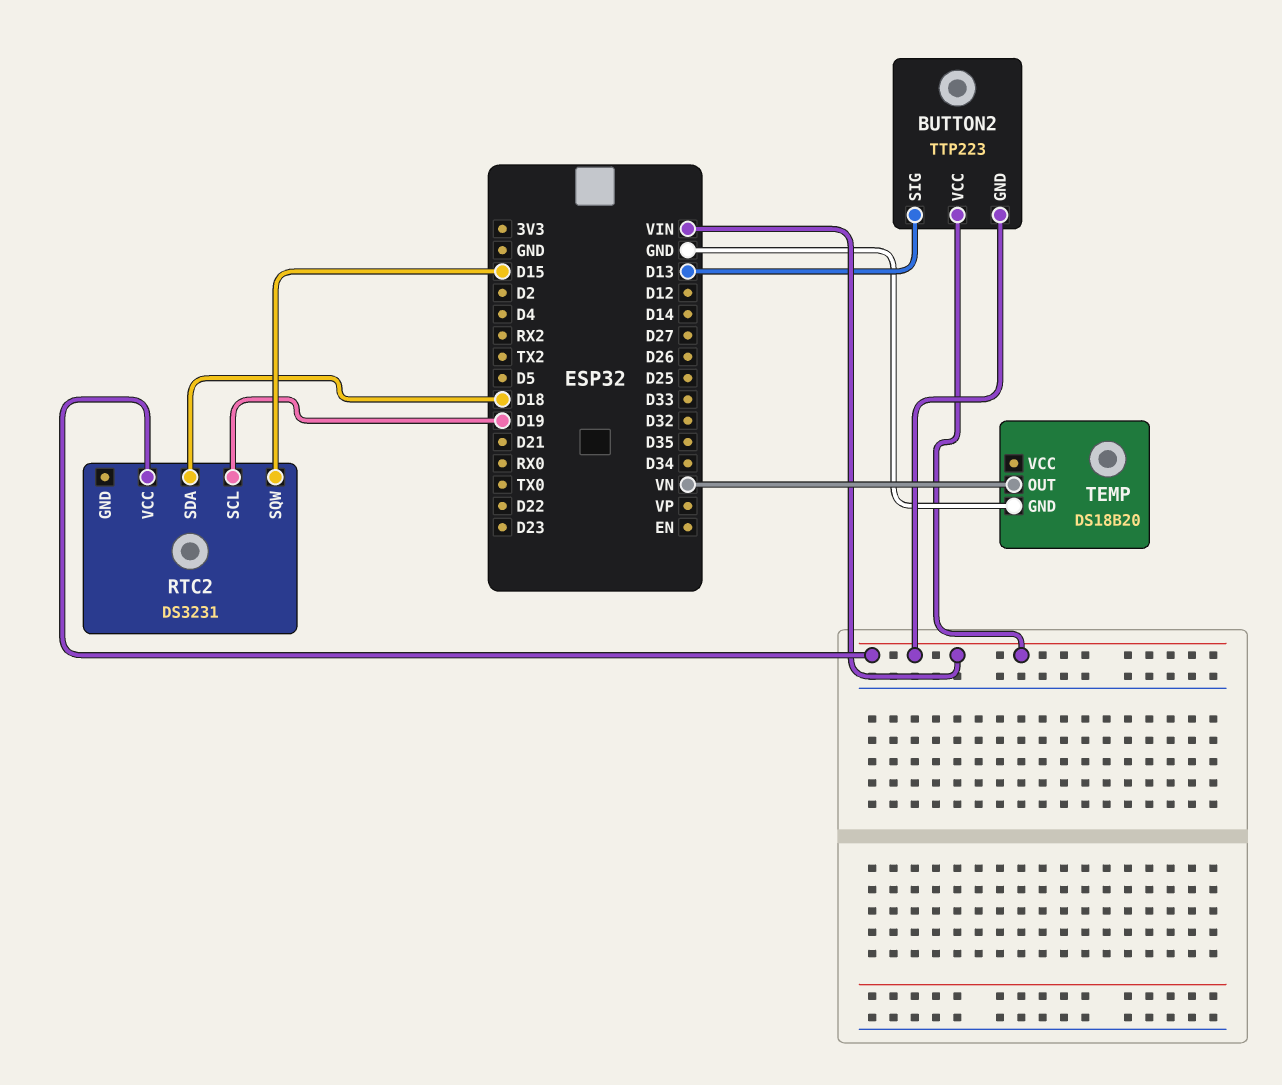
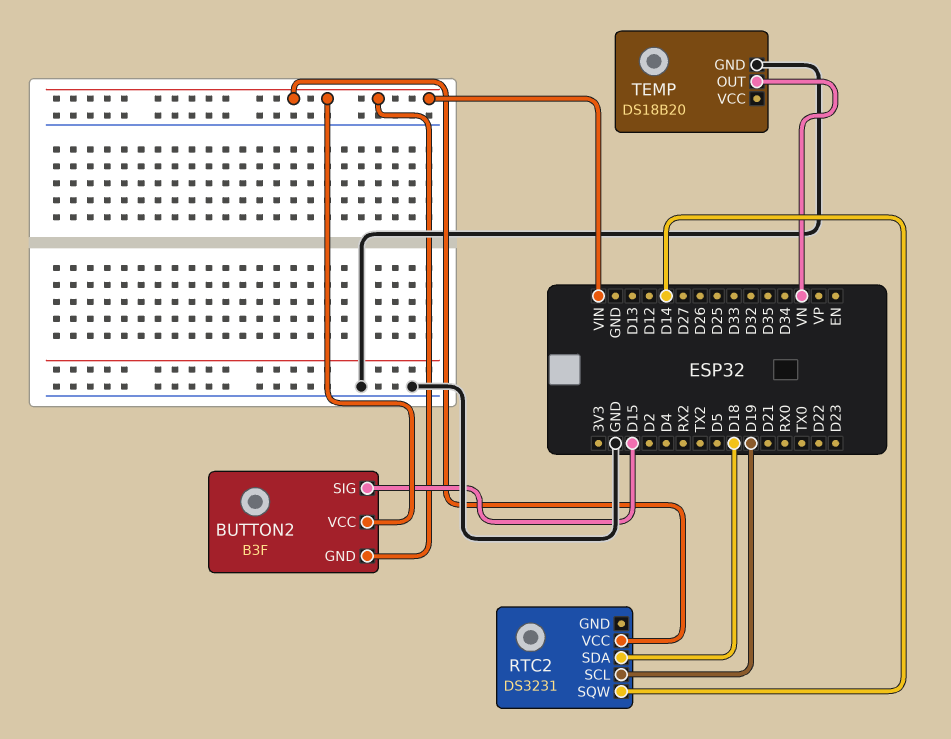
BUTTON2: TTP223 -> B3F
BUTTON2 pin SIG: D13 -> D15
RTC2 pin SQW: D15 -> D14

